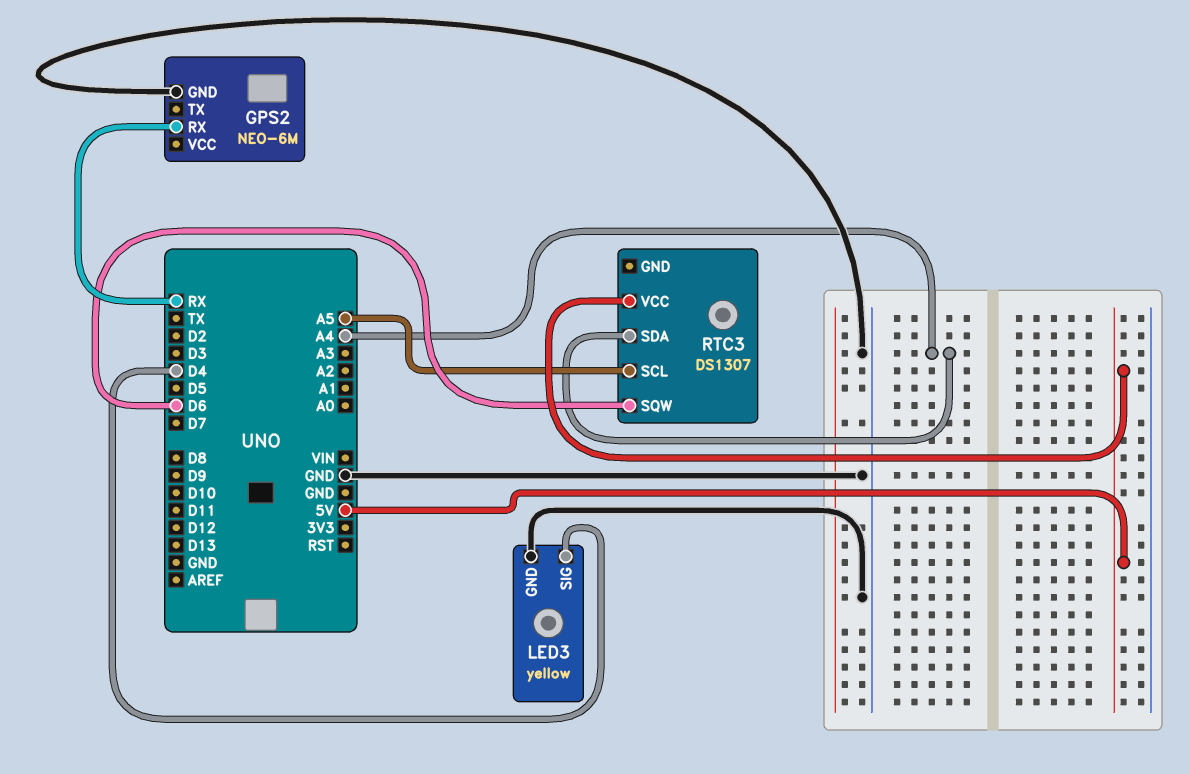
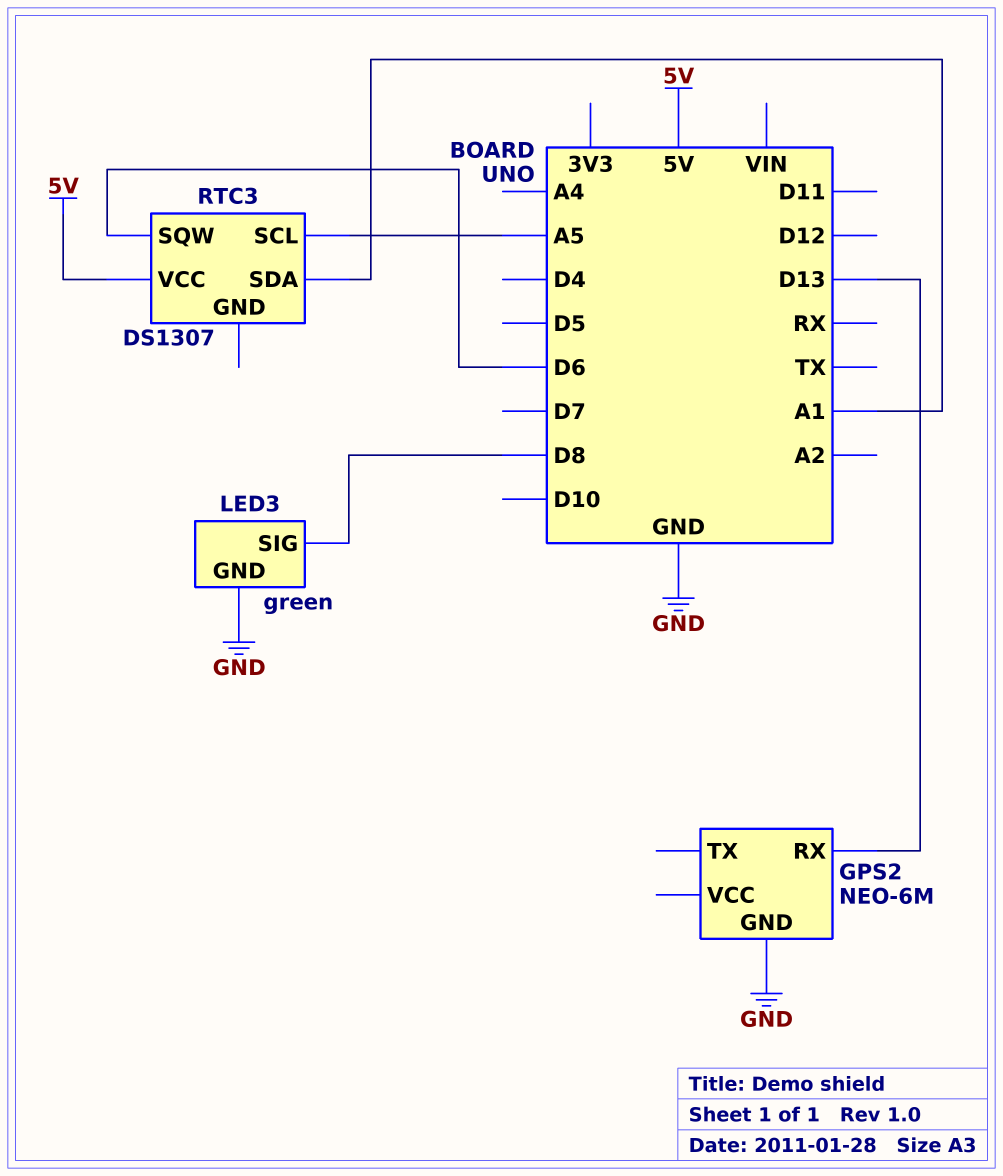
GPS2 pin RX: RX -> D13
LED3: yellow -> green
LED3 pin SIG: D4 -> D8
RTC3 pin SDA: A4 -> A1

